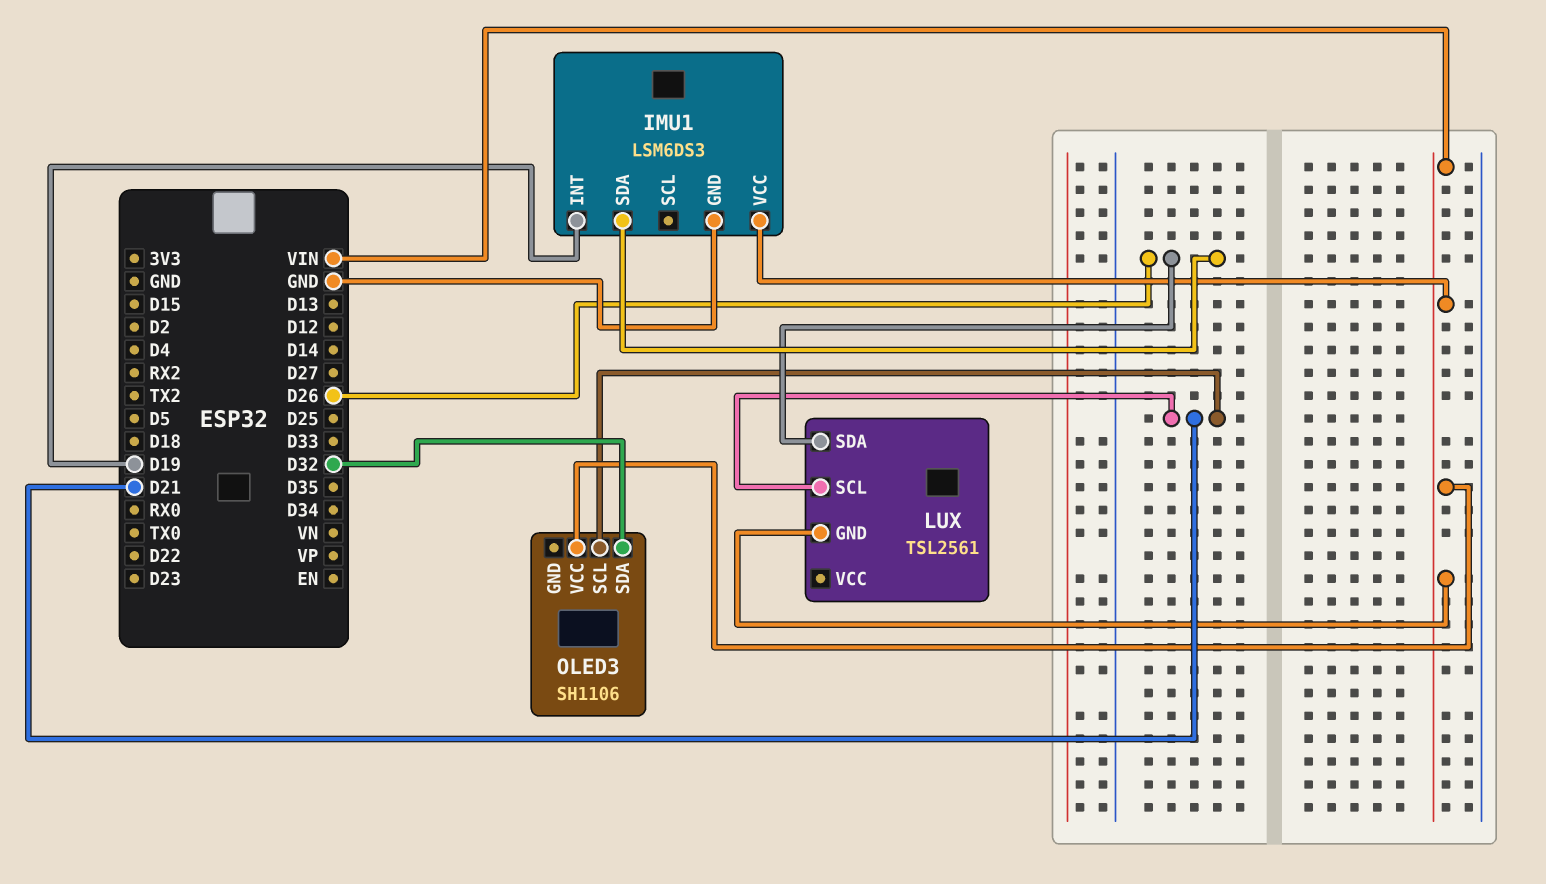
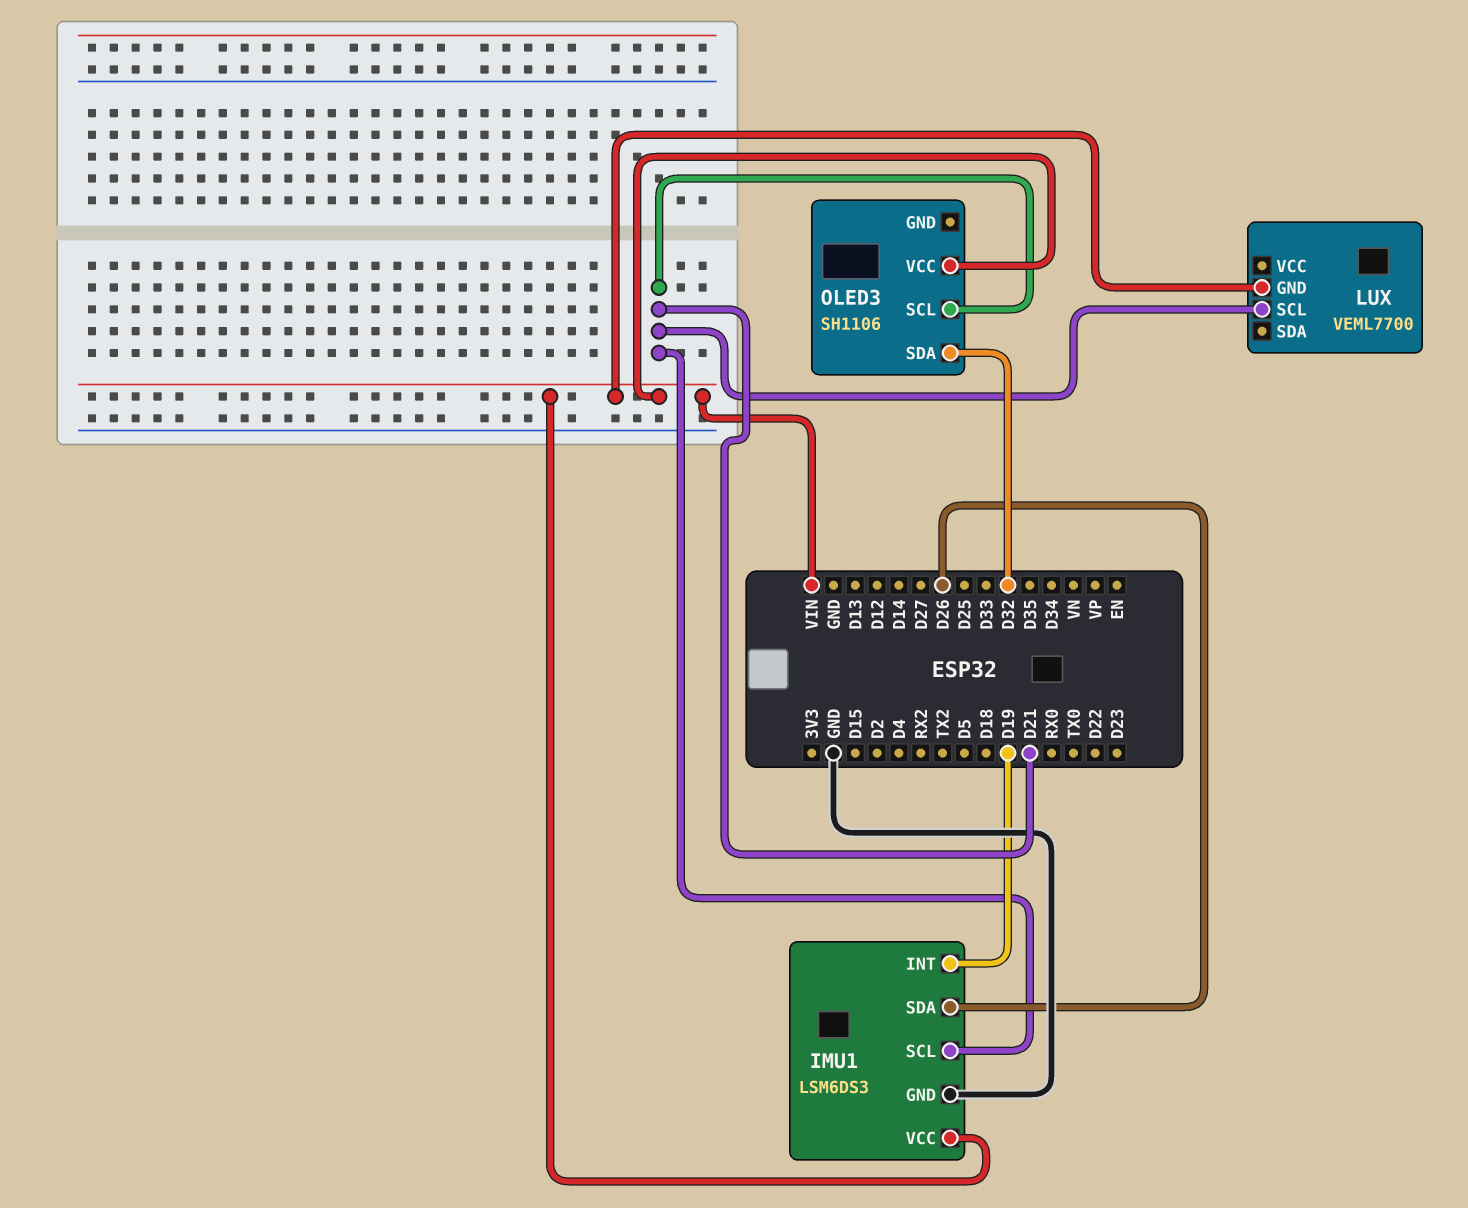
IMU1 pin SCL: none -> D21
LUX: TSL2561 -> VEML7700
LUX pin SDA: D26 -> none

